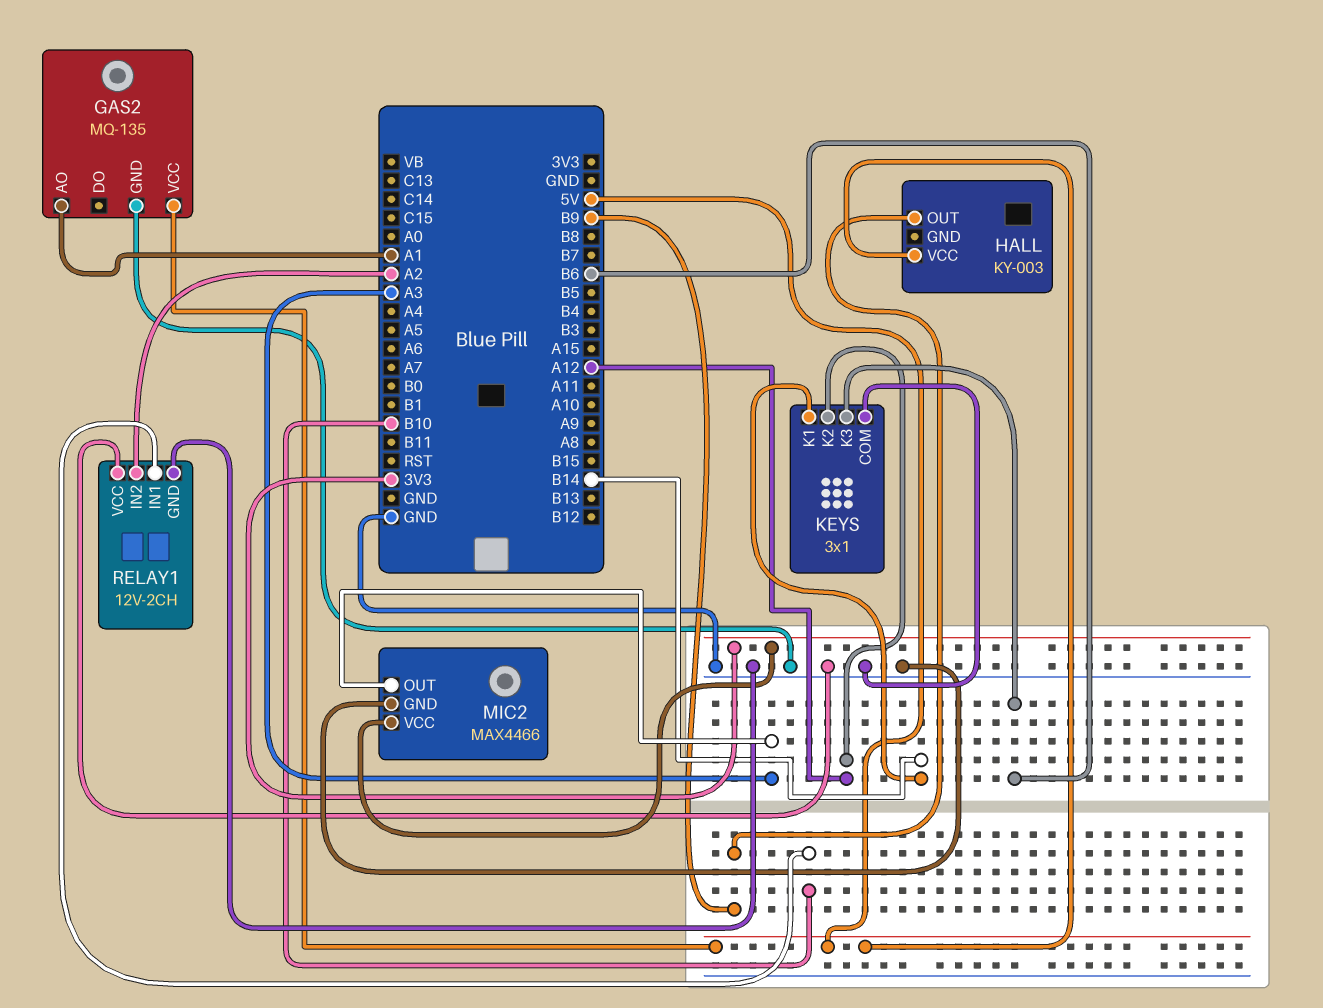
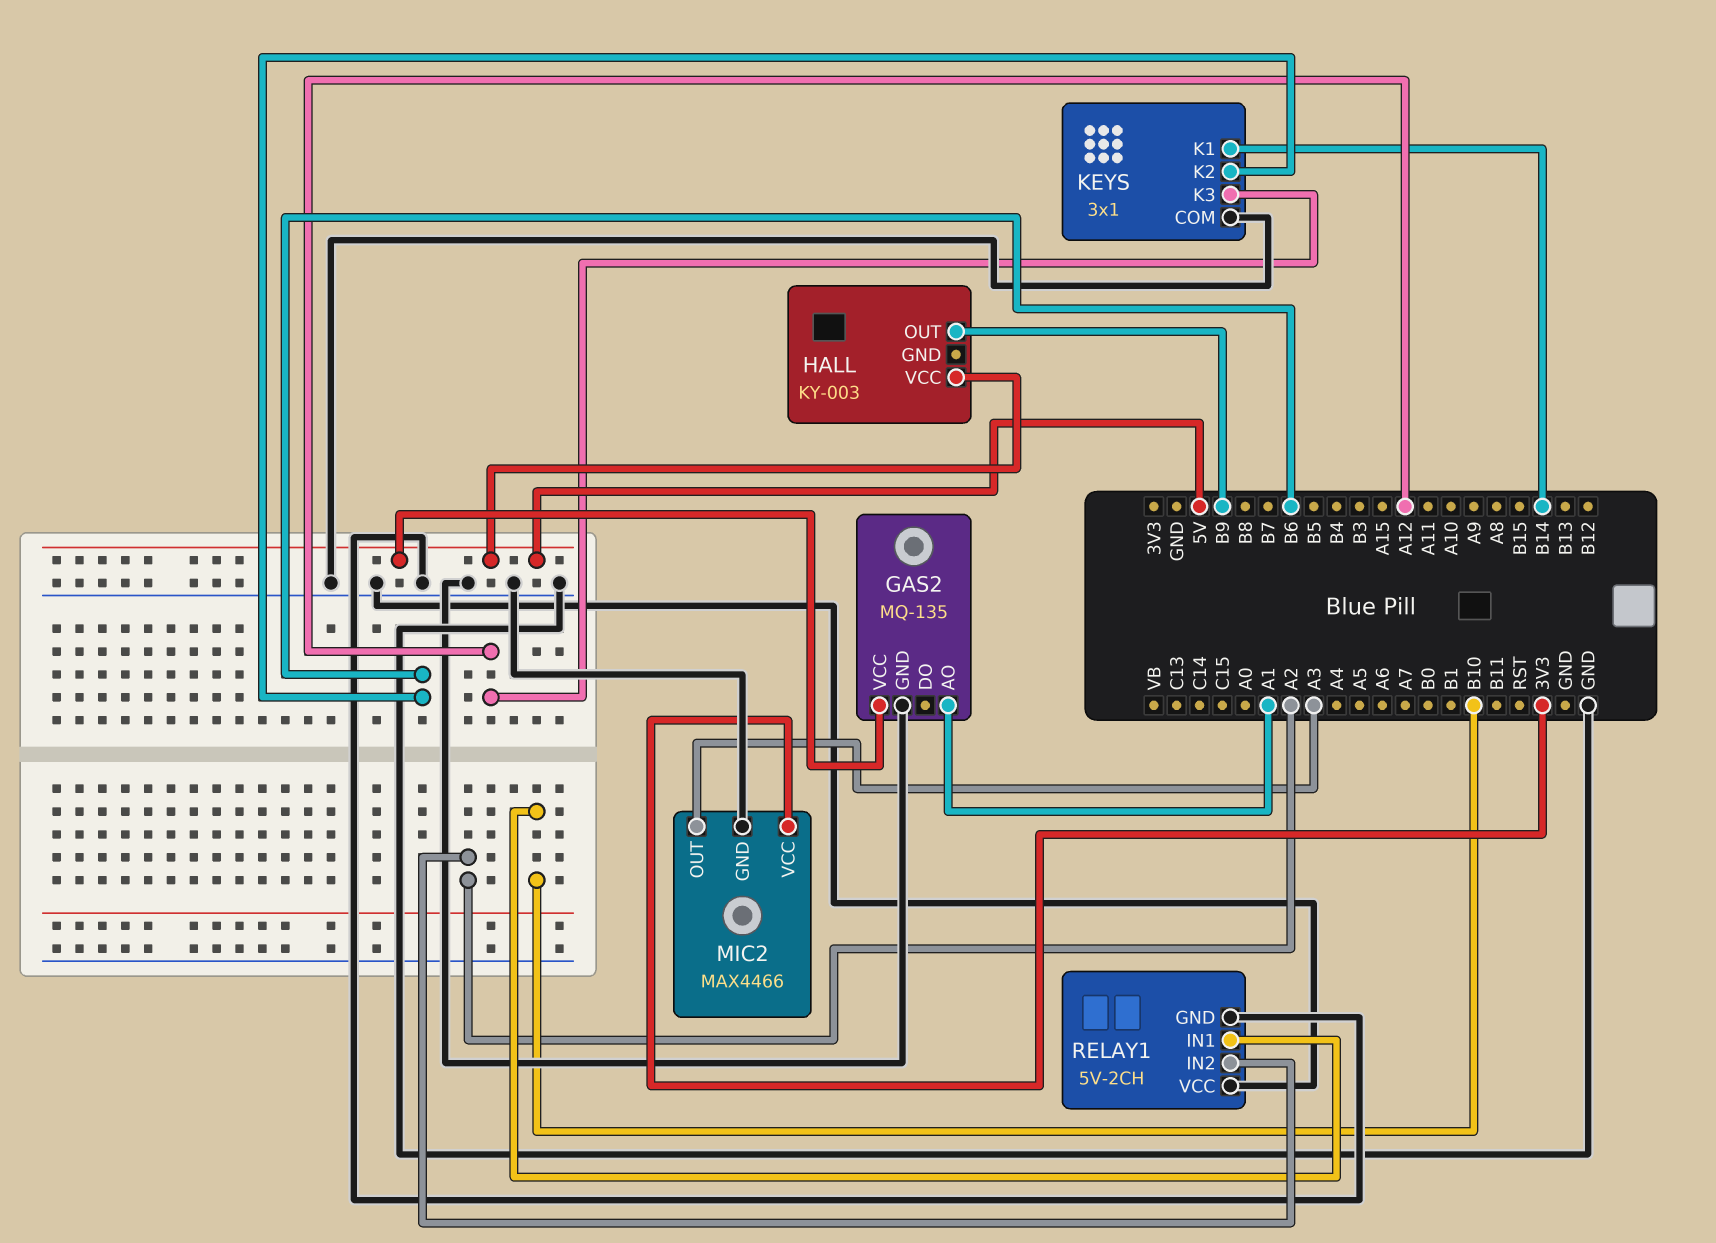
KEYS pin K2: A12 -> B6
KEYS pin K3: B6 -> A12
RELAY1: 12V-2CH -> 5V-2CH

